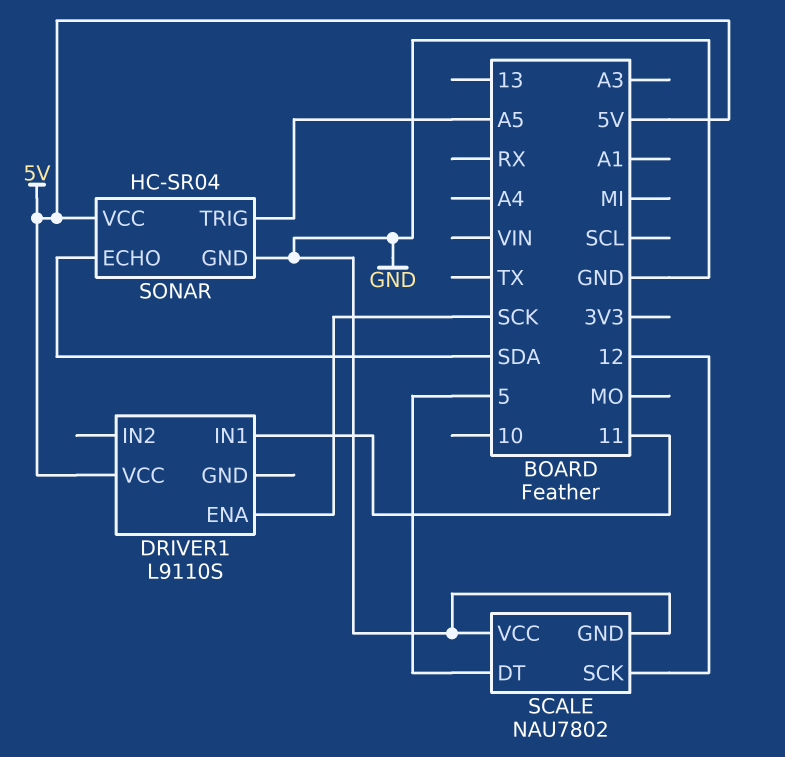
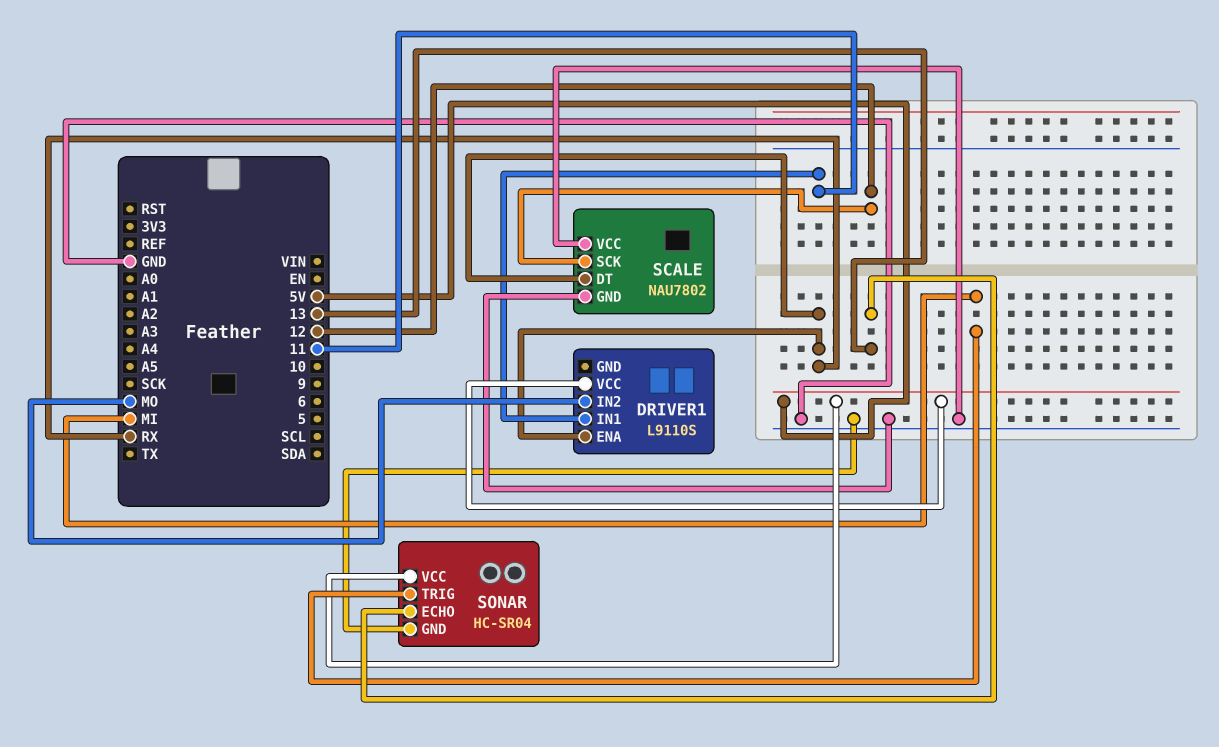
DRIVER1 pin ENA: SCK -> RX
DRIVER1 pin IN2: none -> MO
SCALE pin DT: 5 -> RX
SONAR pin ECHO: SDA -> 13
SONAR pin TRIG: A5 -> MI

